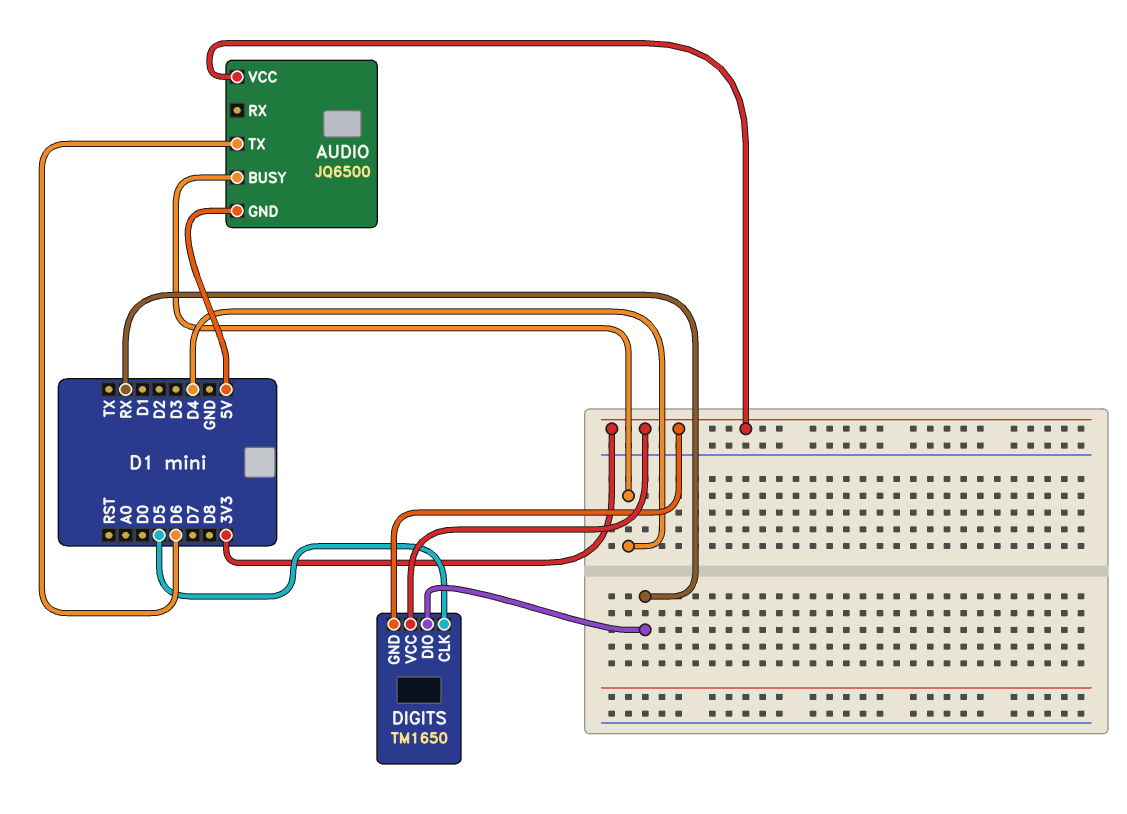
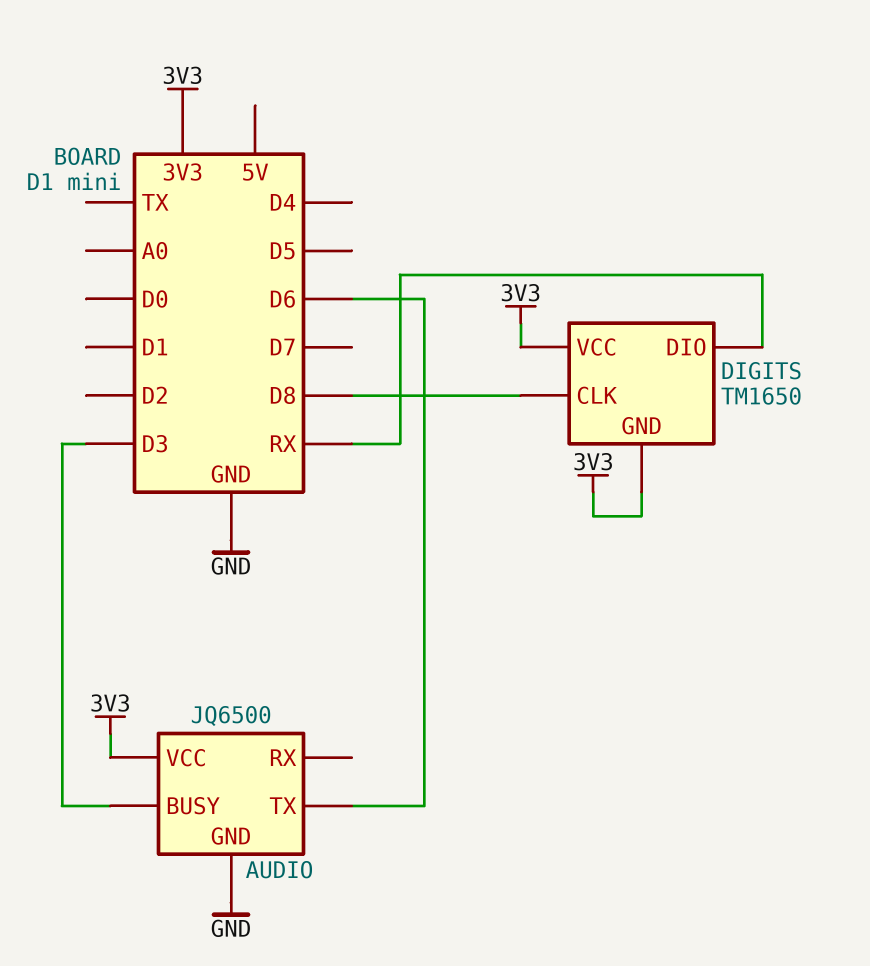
AUDIO pin BUSY: D4 -> D3
AUDIO pin GND: 5V -> GND
DIGITS pin CLK: D5 -> D8

